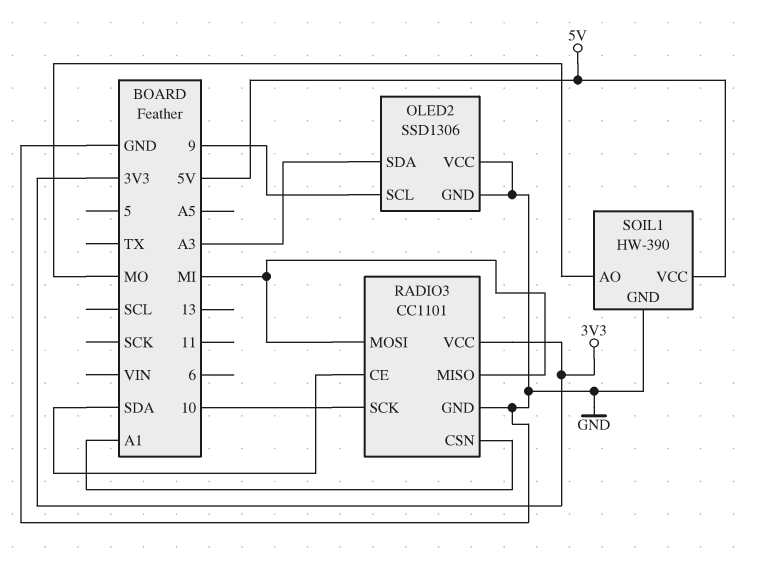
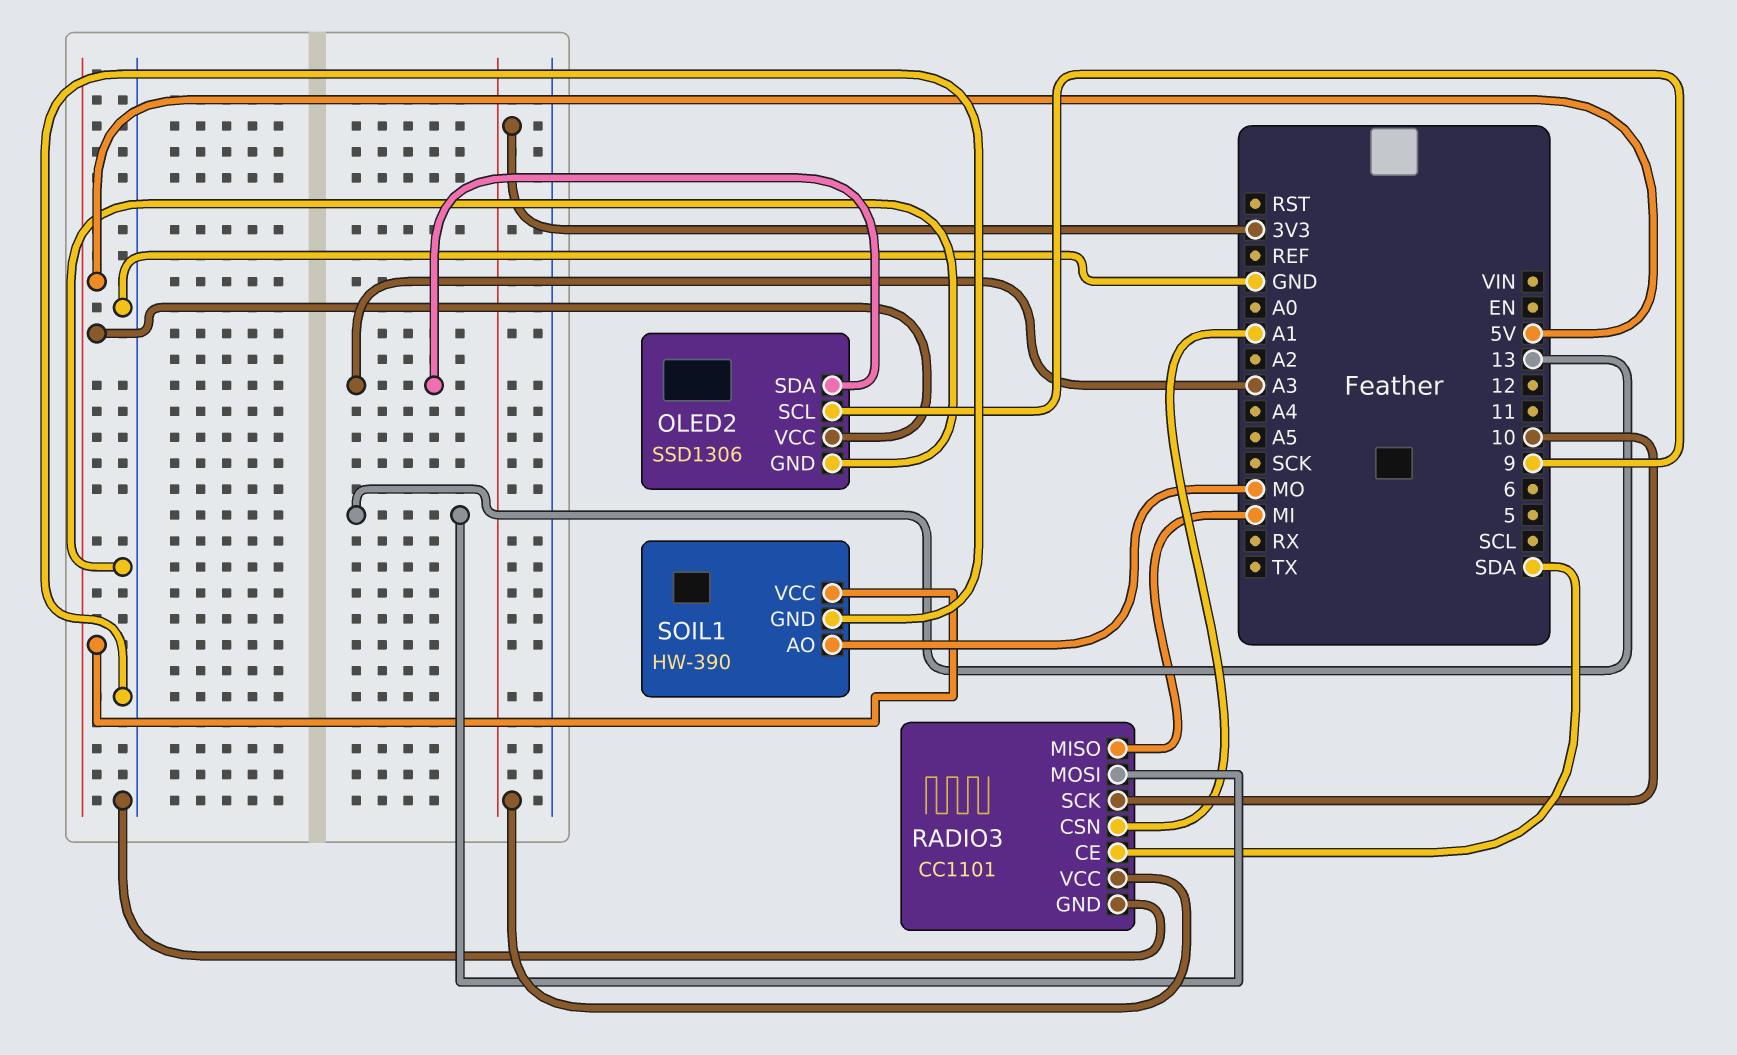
OLED2 pin VCC: GND -> 5V
RADIO3 pin MOSI: MI -> 13

